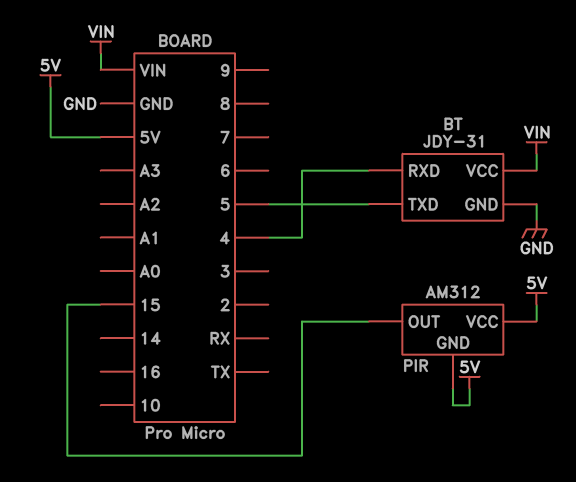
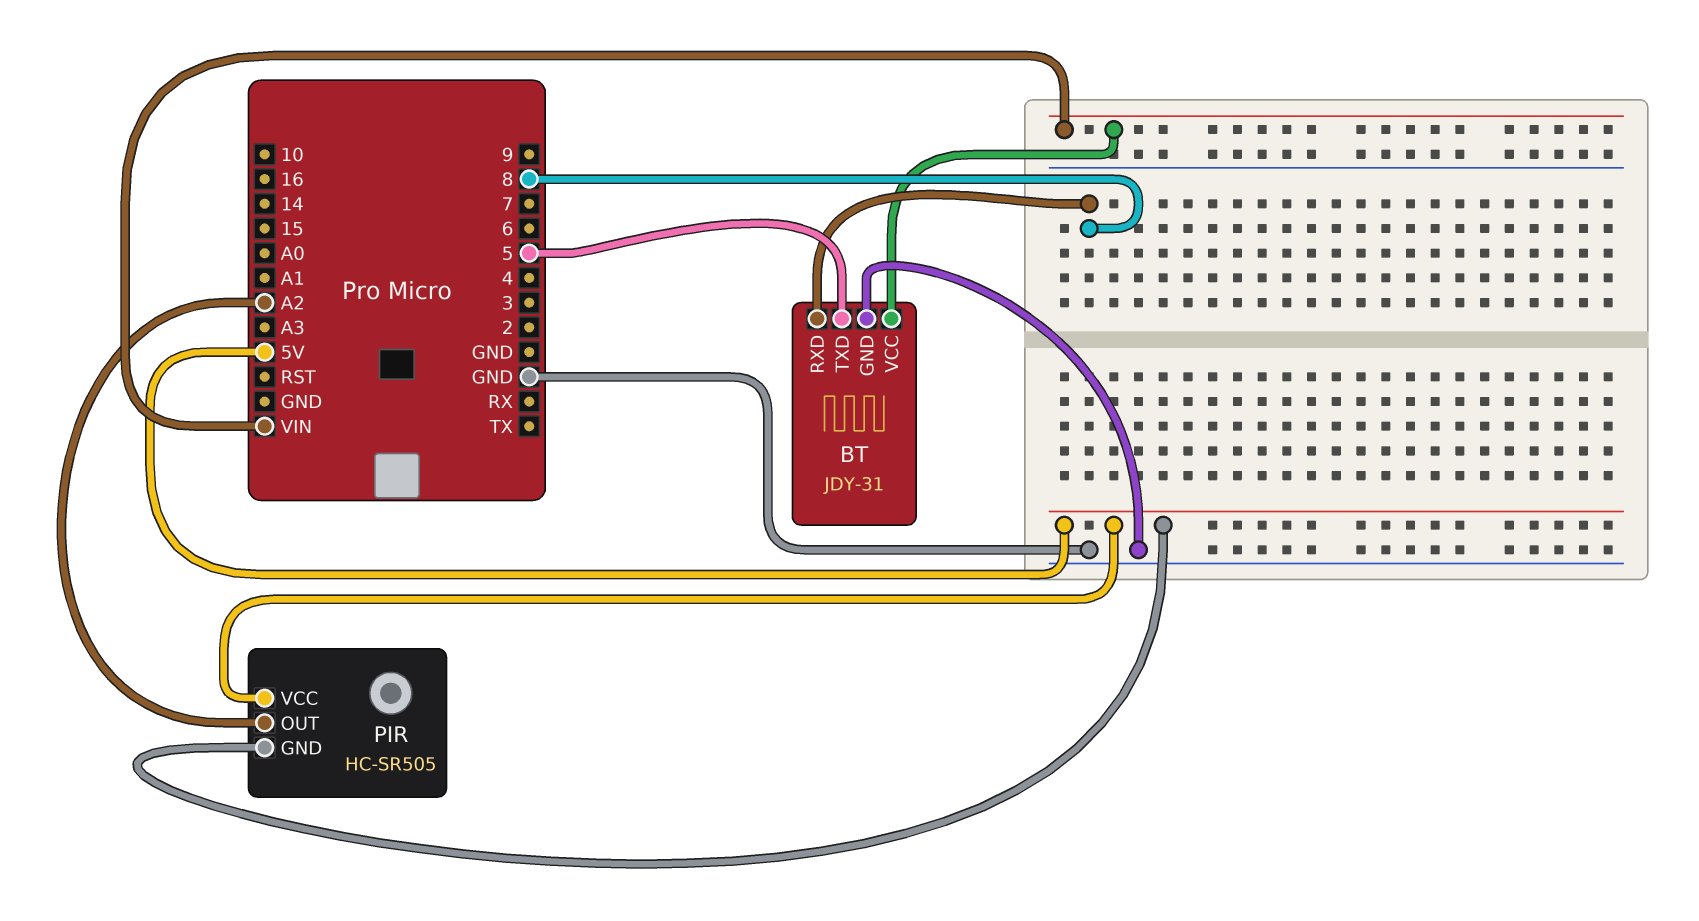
BT pin RXD: 4 -> 8
PIR: AM312 -> HC-SR505
PIR pin OUT: 15 -> A2

